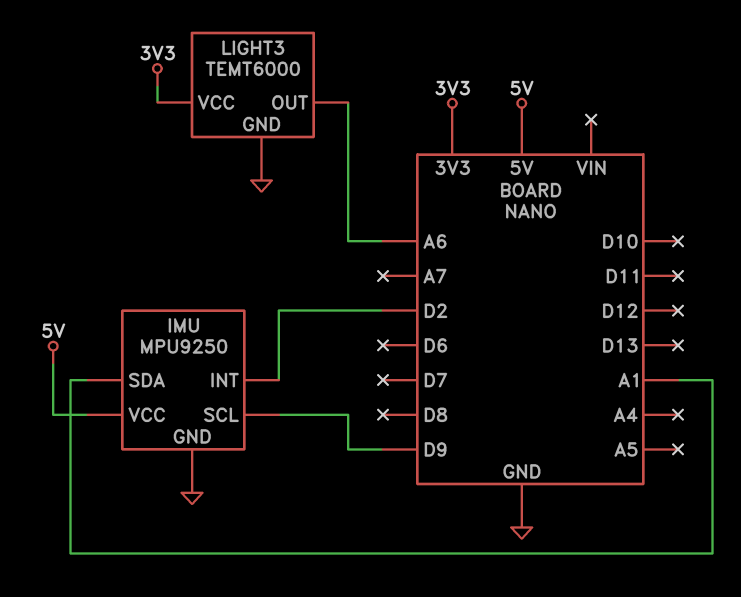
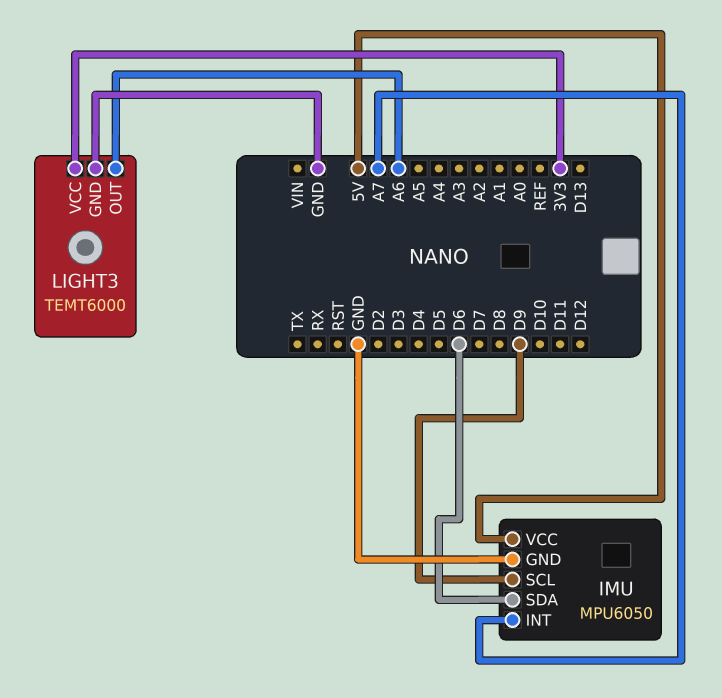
IMU: MPU9250 -> MPU6050
IMU pin INT: D2 -> A7
IMU pin SDA: A1 -> D6

